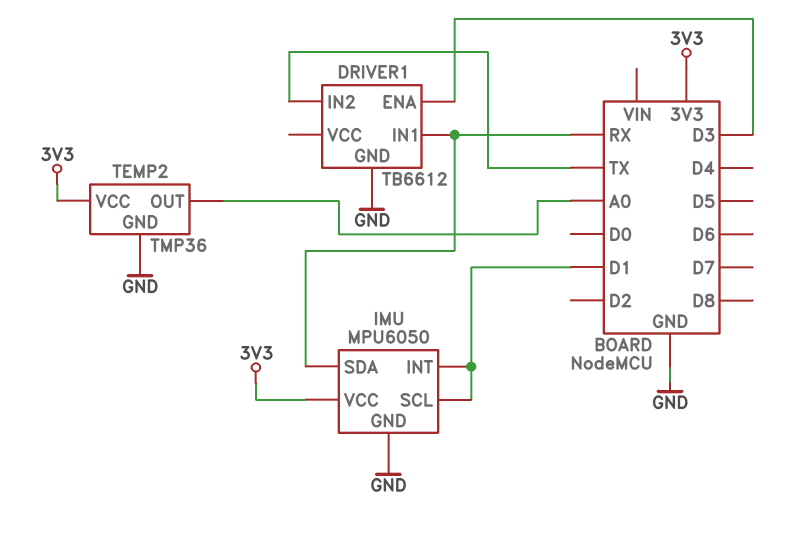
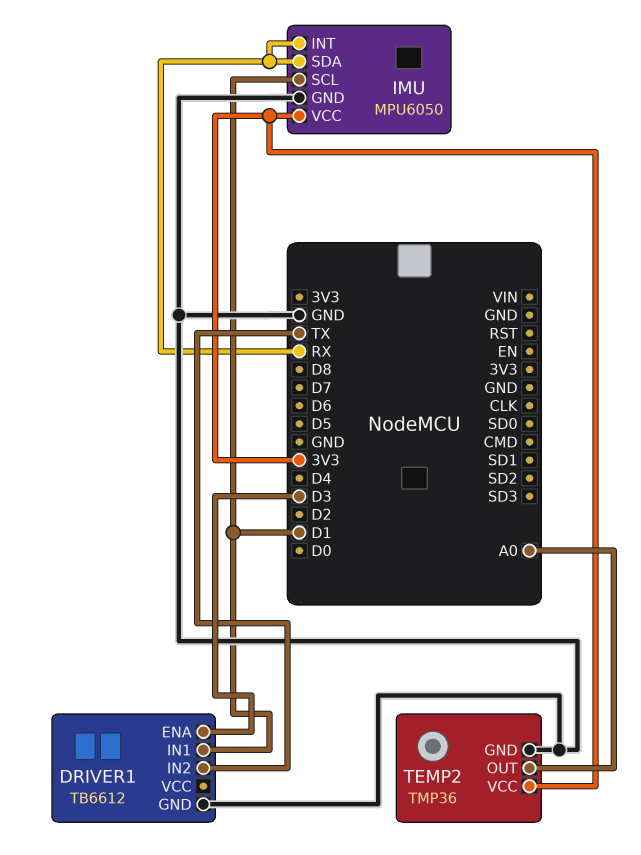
DRIVER1 pin IN1: RX -> D1
IMU pin INT: D1 -> RX

